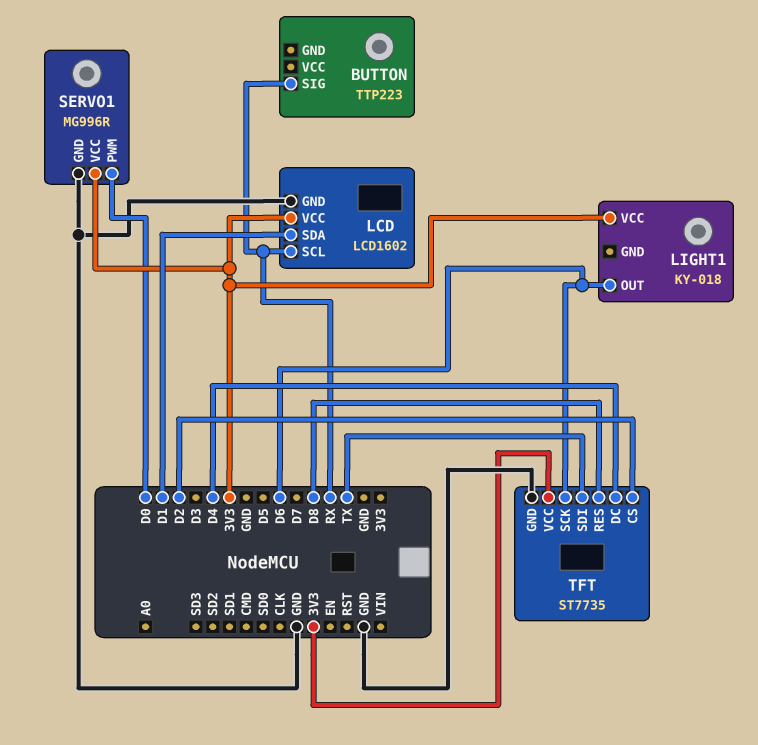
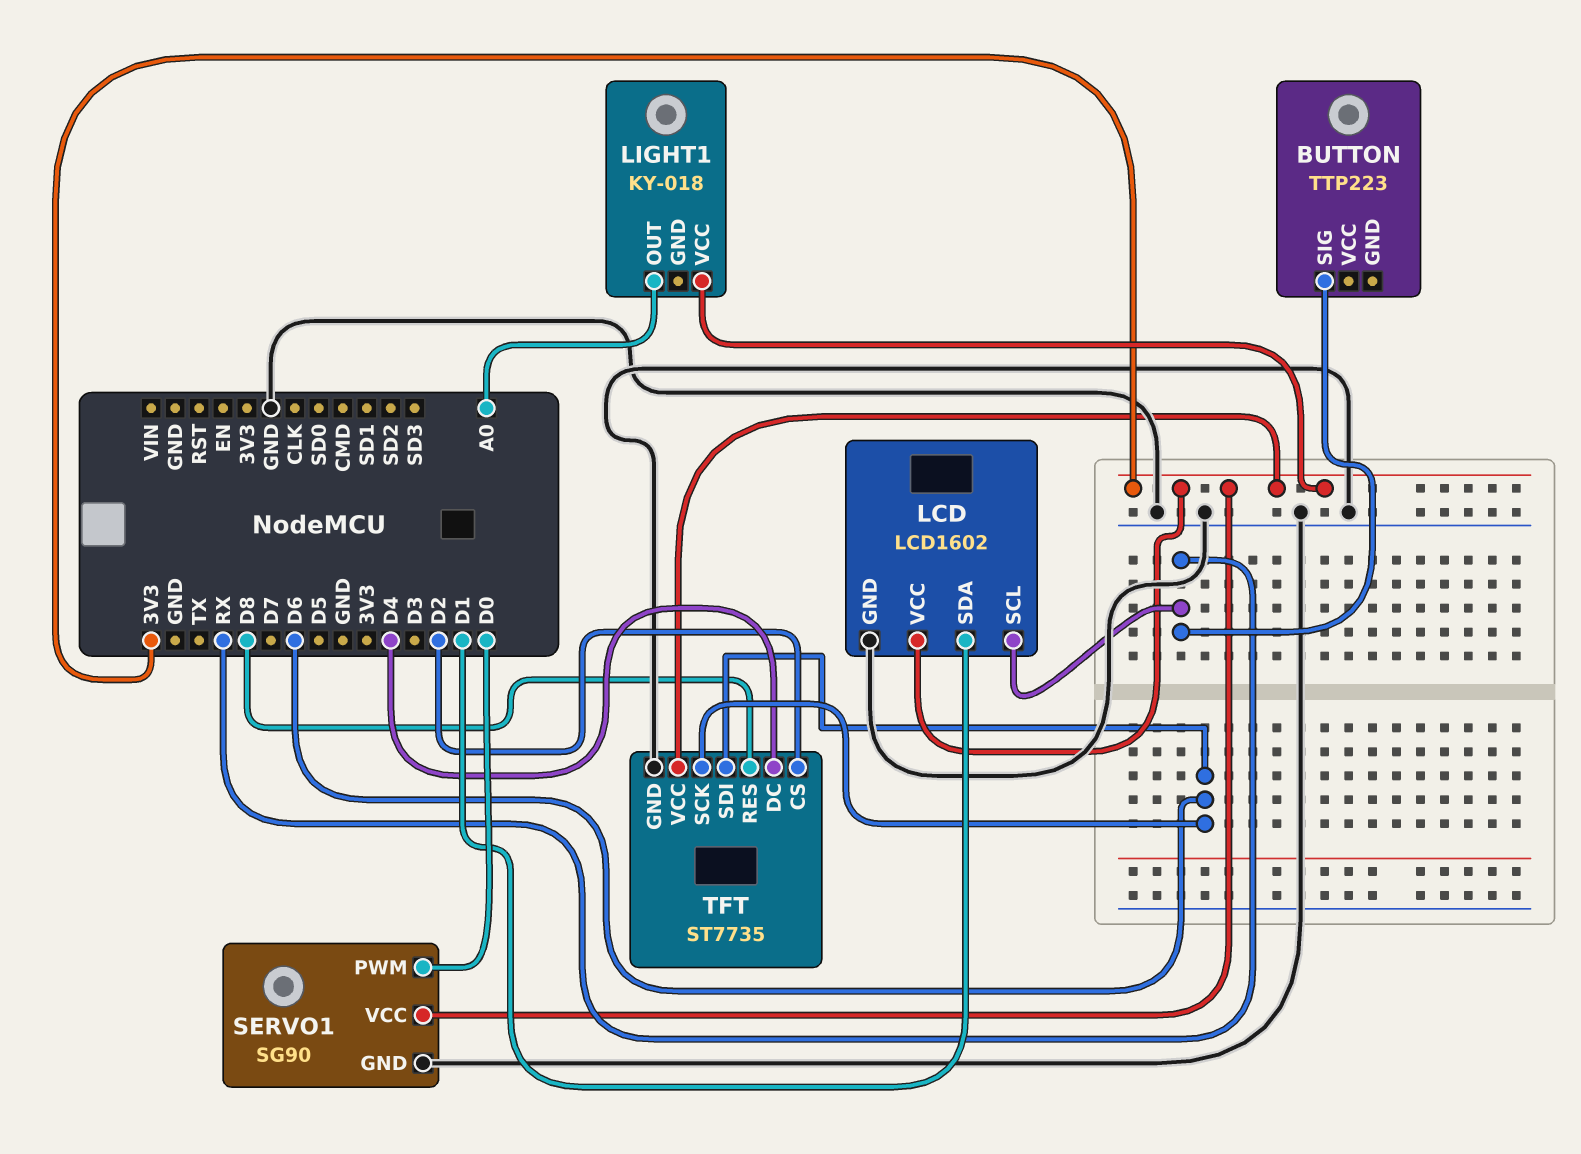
LIGHT1 pin OUT: D6 -> A0
SERVO1: MG996R -> SG90
TFT pin SDI: TX -> D6

